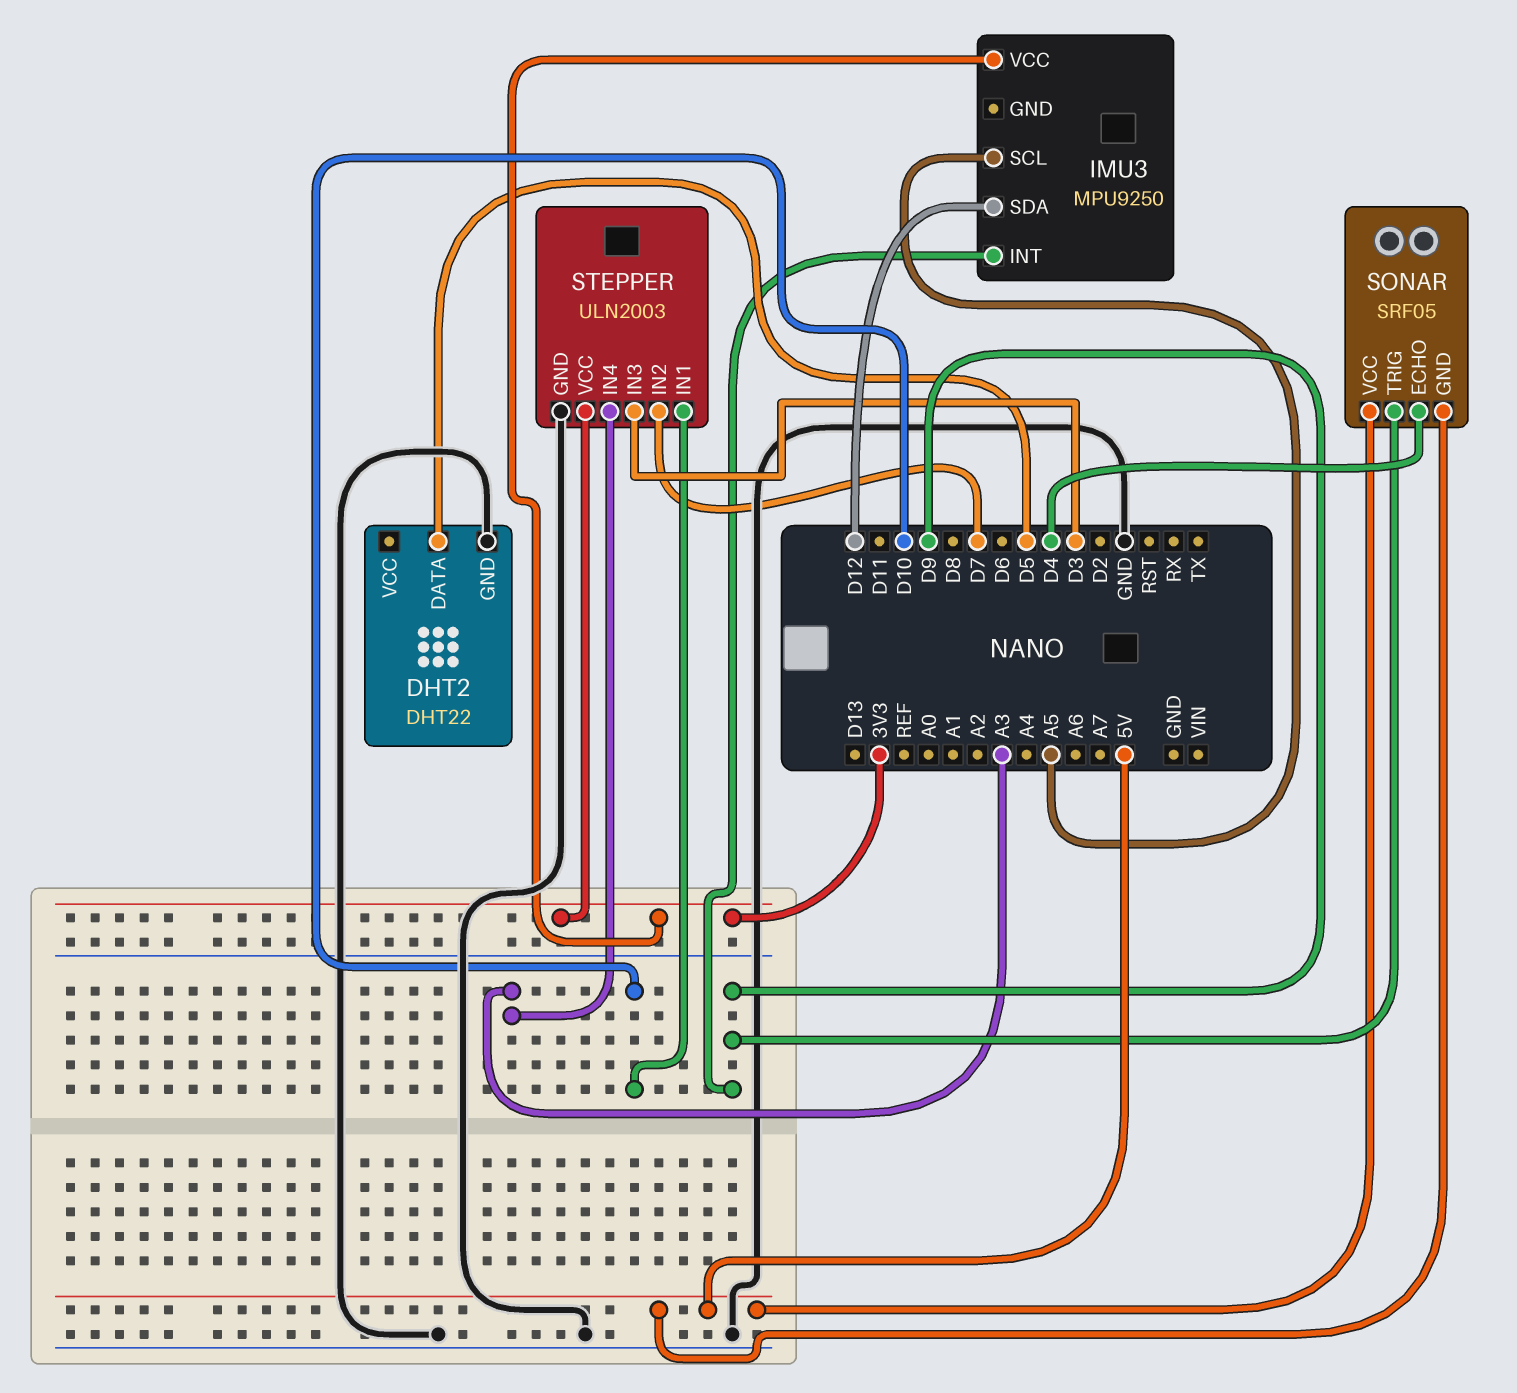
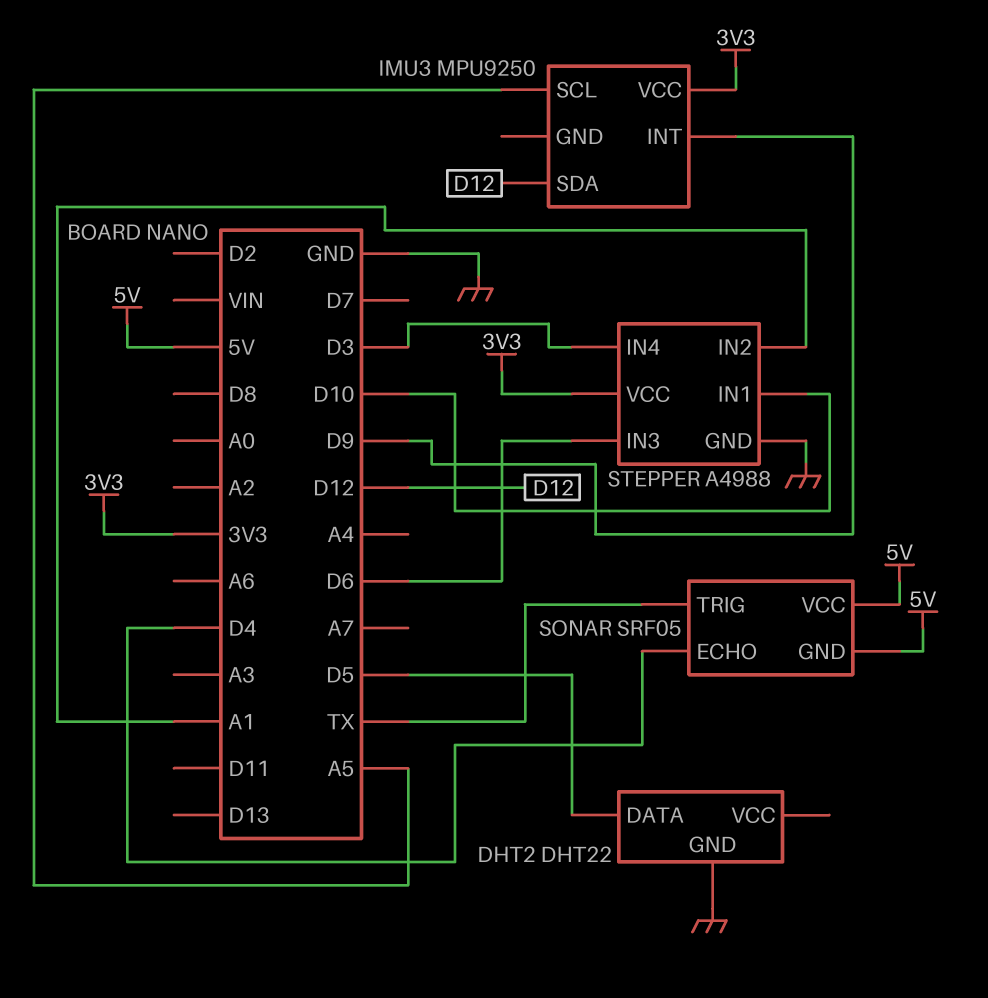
SONAR pin TRIG: D9 -> TX
STEPPER: ULN2003 -> A4988
STEPPER pin IN2: D7 -> A1
STEPPER pin IN3: D3 -> D6
STEPPER pin IN4: A3 -> D3

